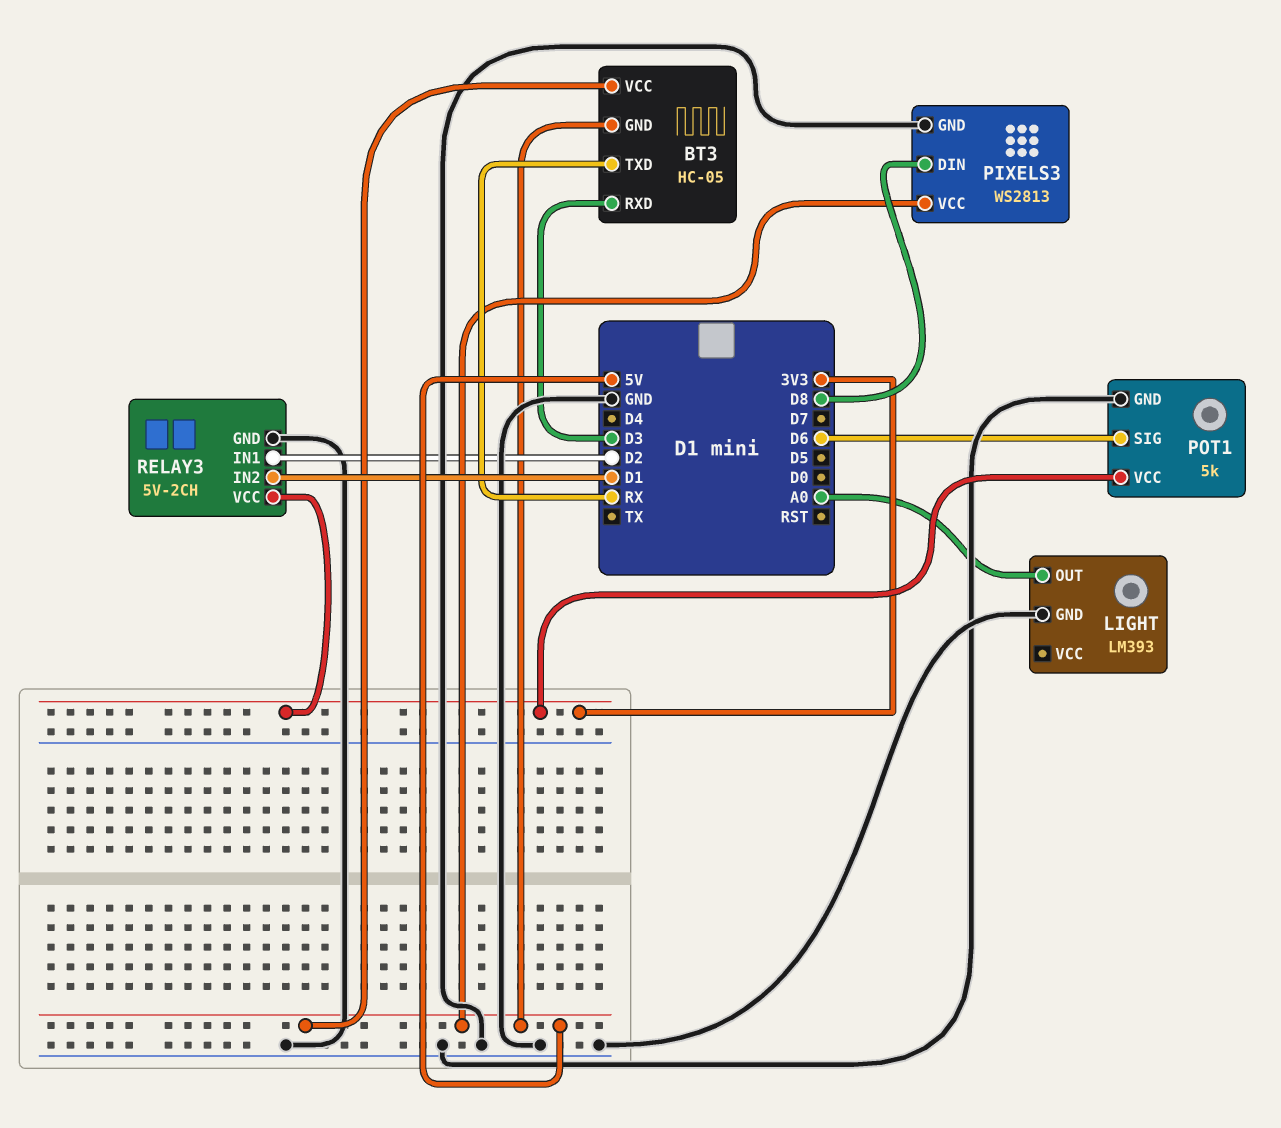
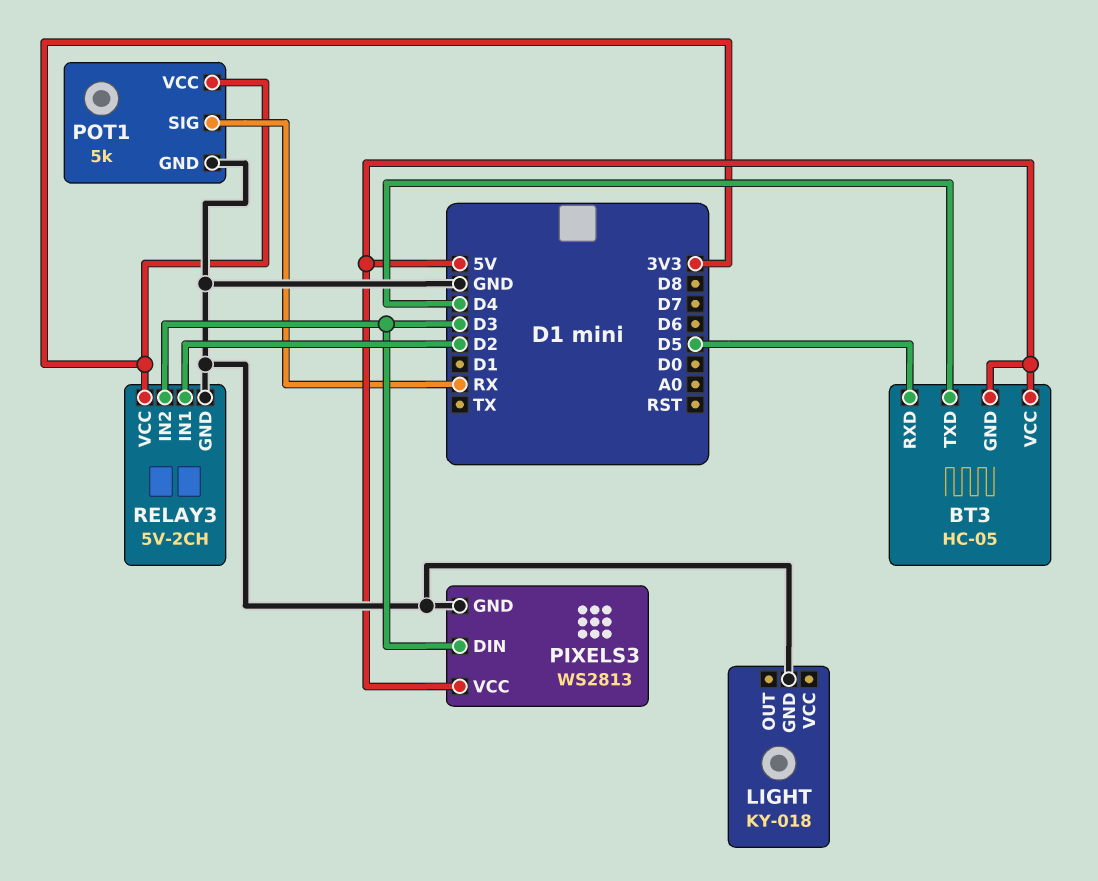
BT3 pin RXD: D3 -> D5
BT3 pin TXD: RX -> D4
LIGHT: LM393 -> KY-018
LIGHT pin OUT: A0 -> none
PIXELS3 pin DIN: D8 -> D3
POT1 pin SIG: D6 -> RX
RELAY3 pin IN2: D1 -> D3

